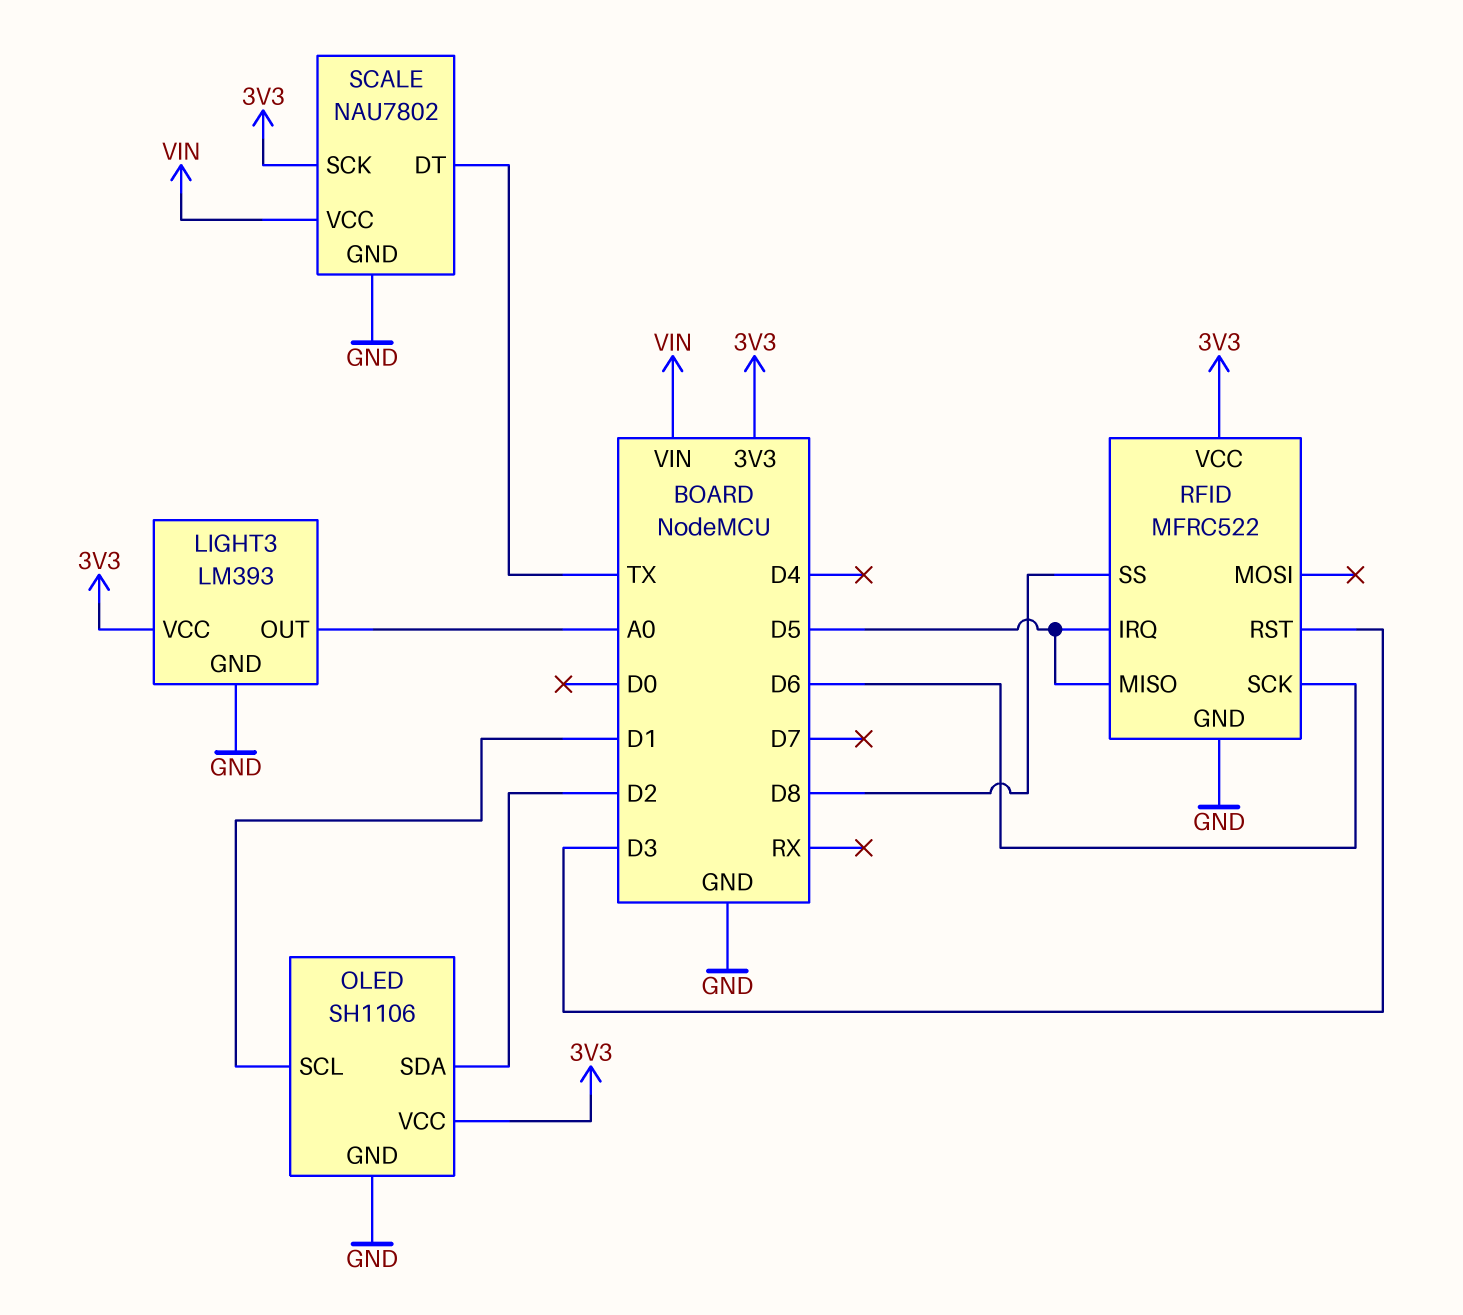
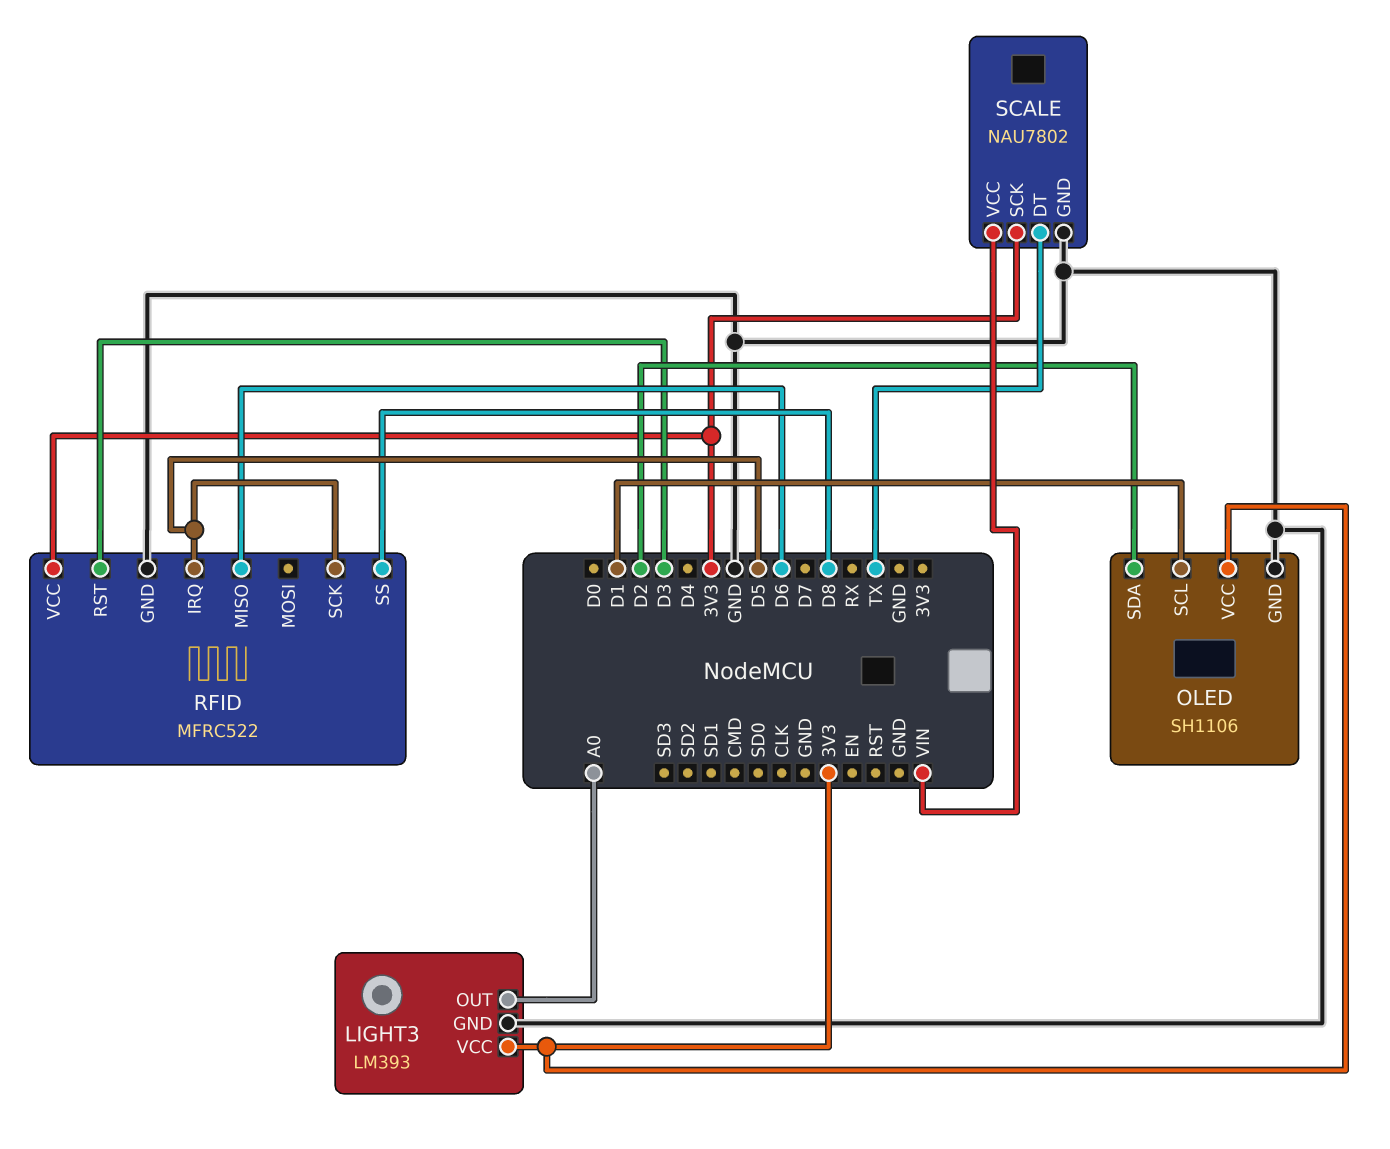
RFID pin MISO: D5 -> D6
RFID pin SCK: D6 -> D5

